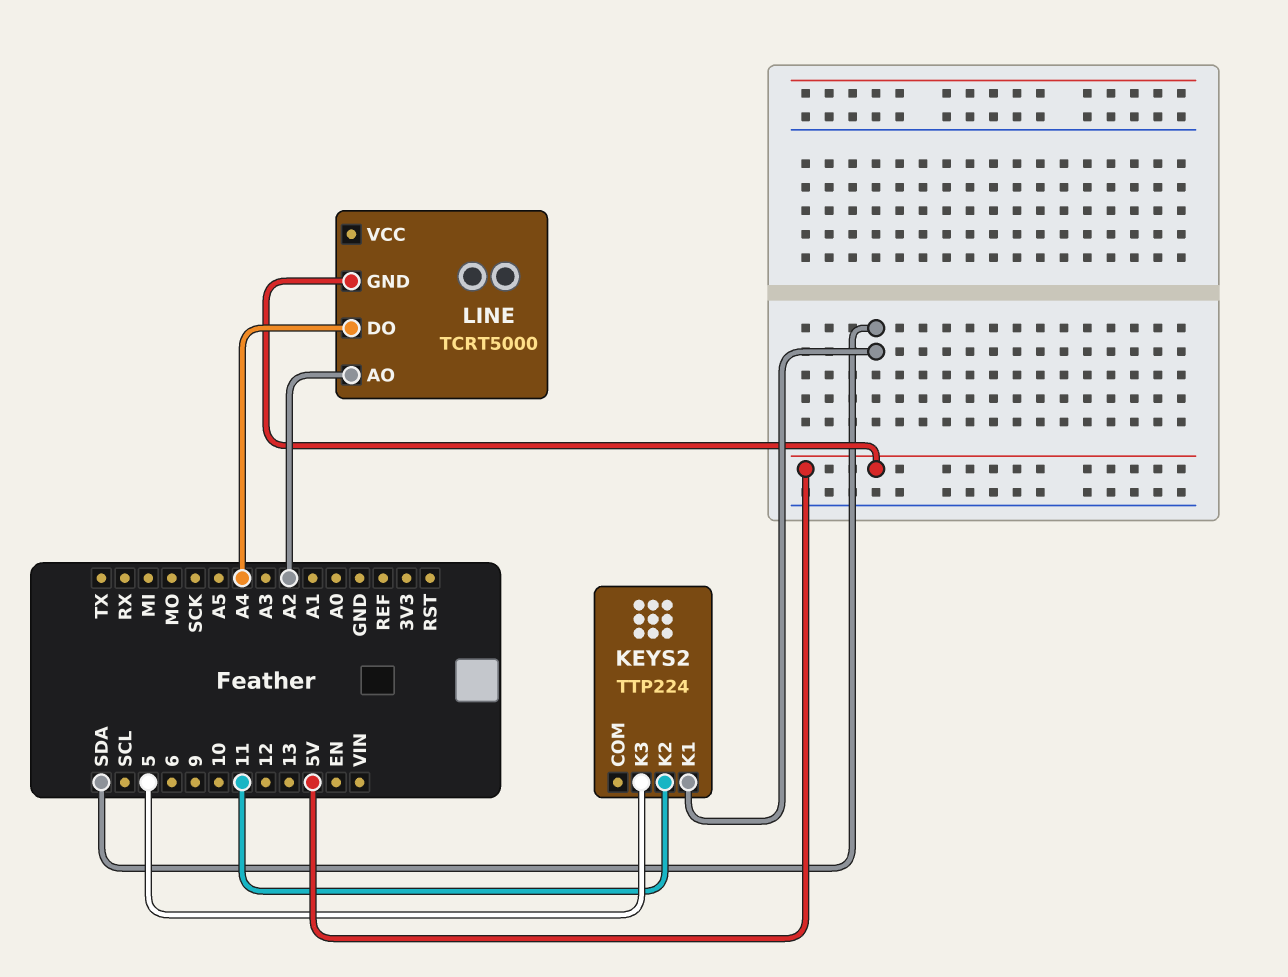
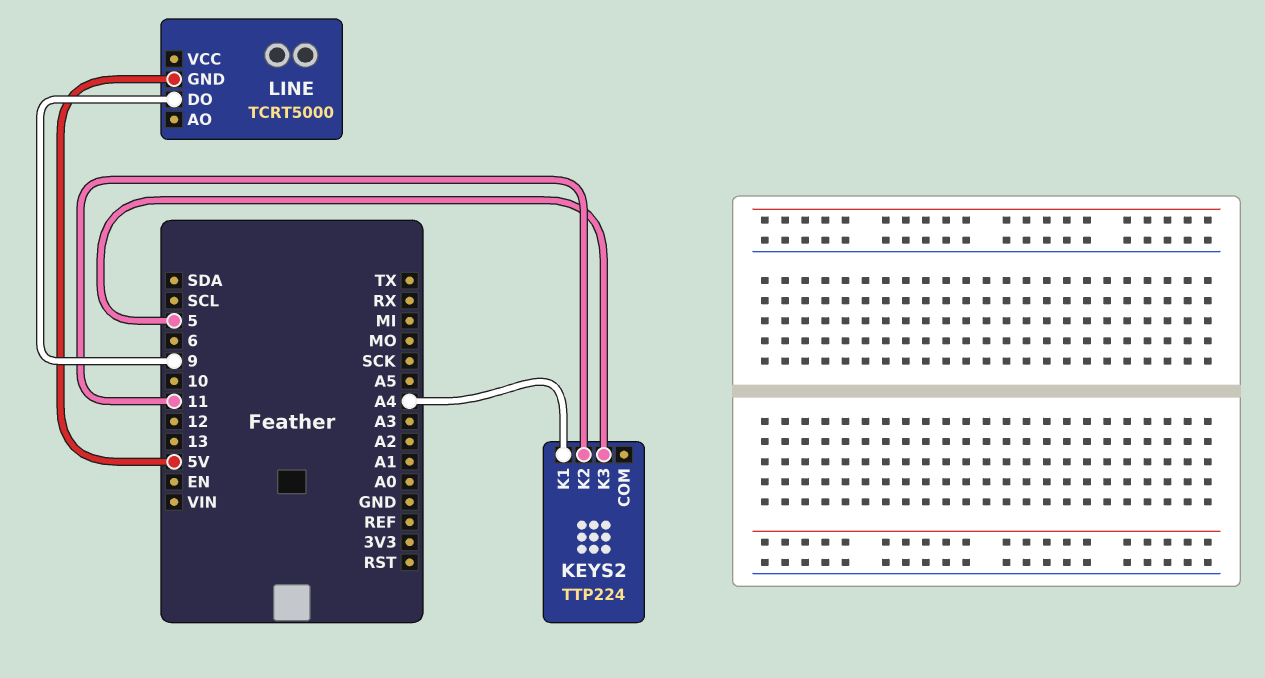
KEYS2 pin K1: SDA -> A4
LINE pin AO: A2 -> none
LINE pin DO: A4 -> 9

